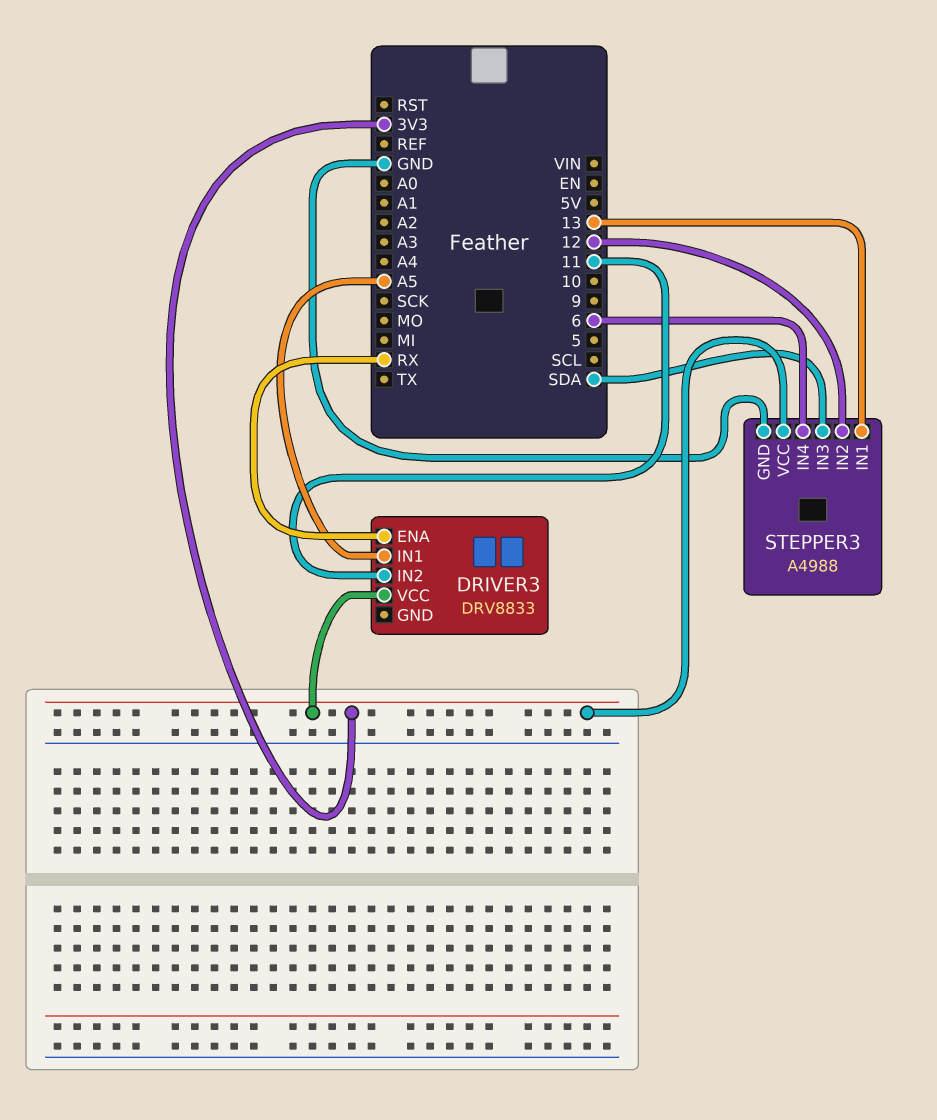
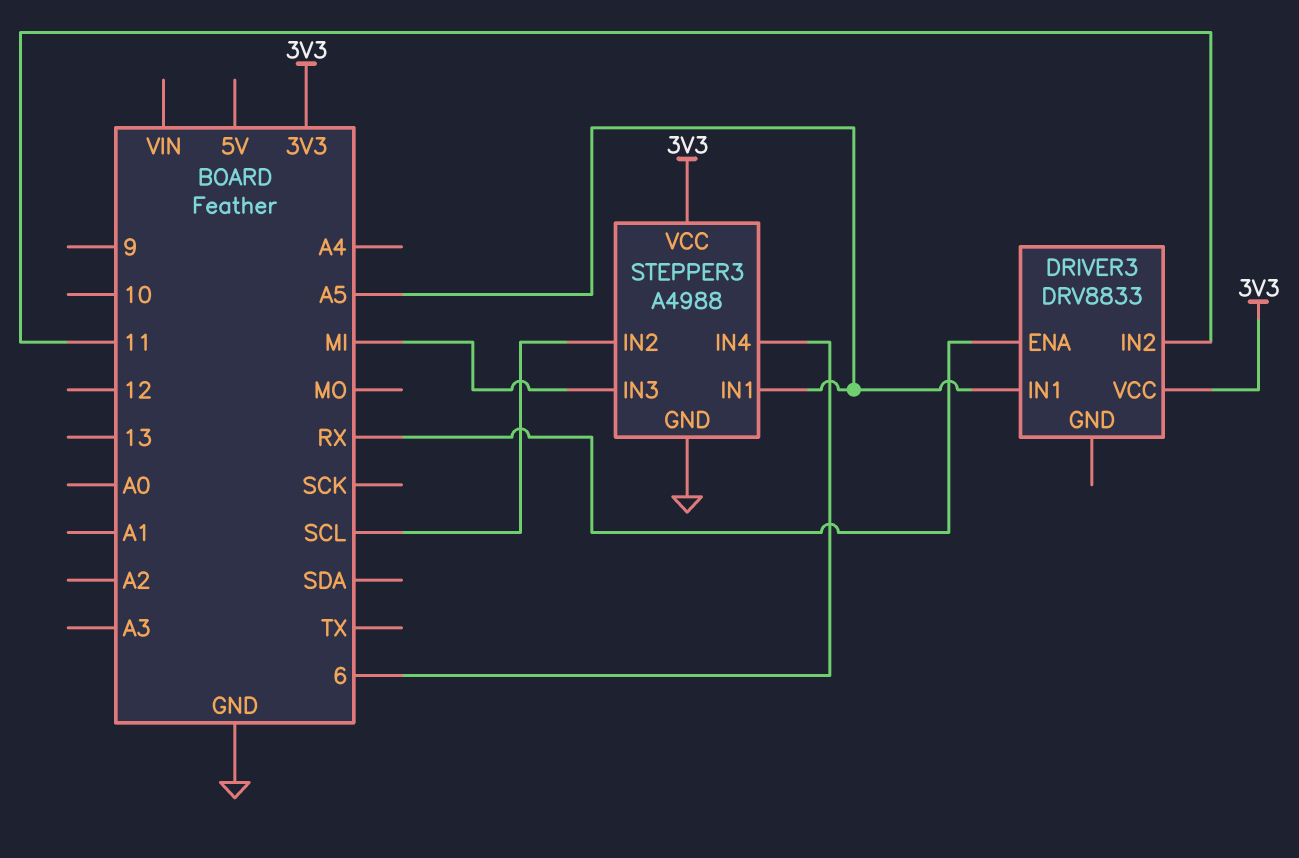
STEPPER3 pin IN1: 13 -> A5
STEPPER3 pin IN2: 12 -> SCL
STEPPER3 pin IN3: SDA -> MI

